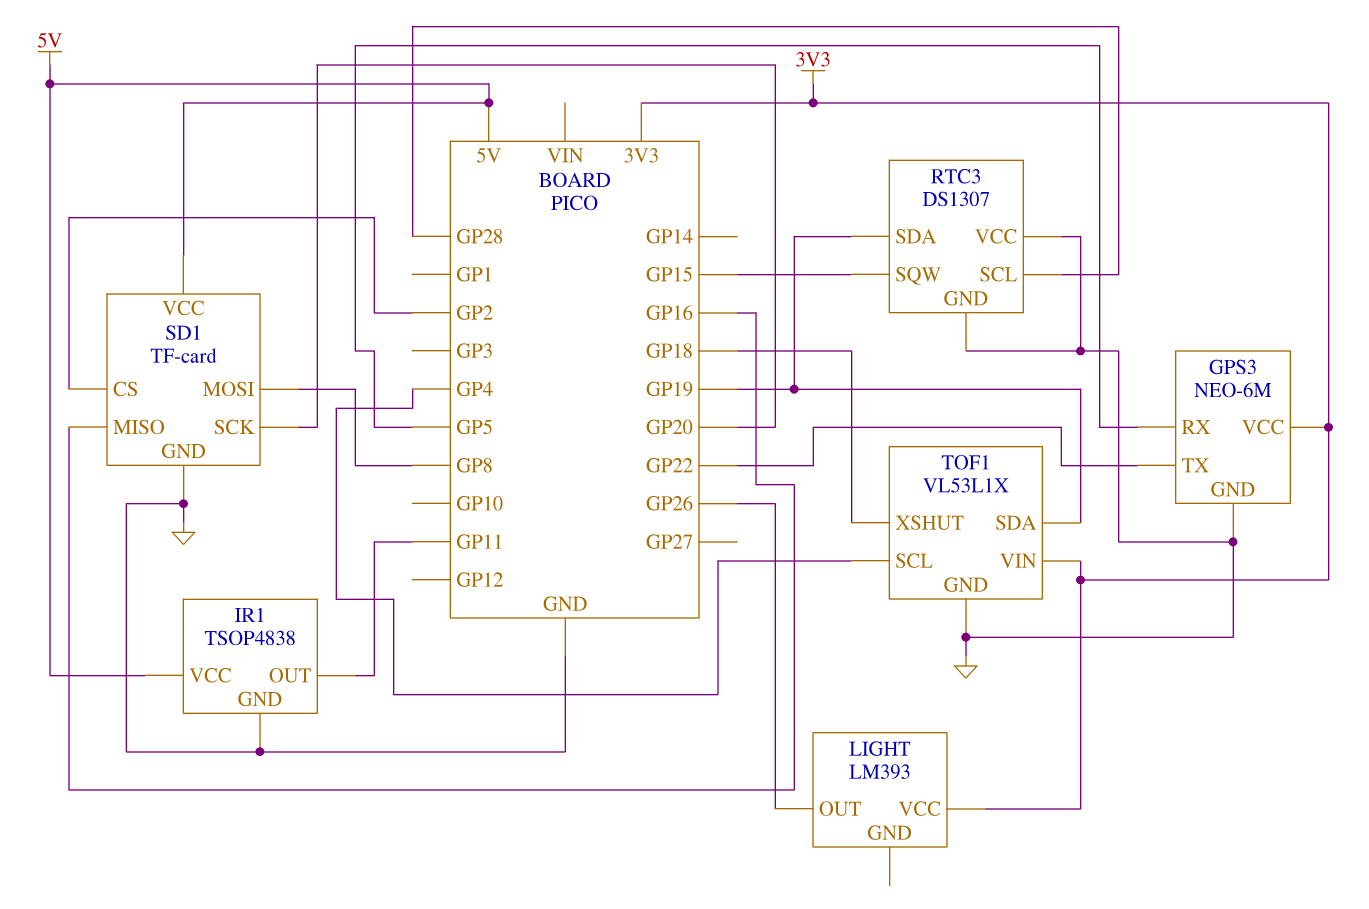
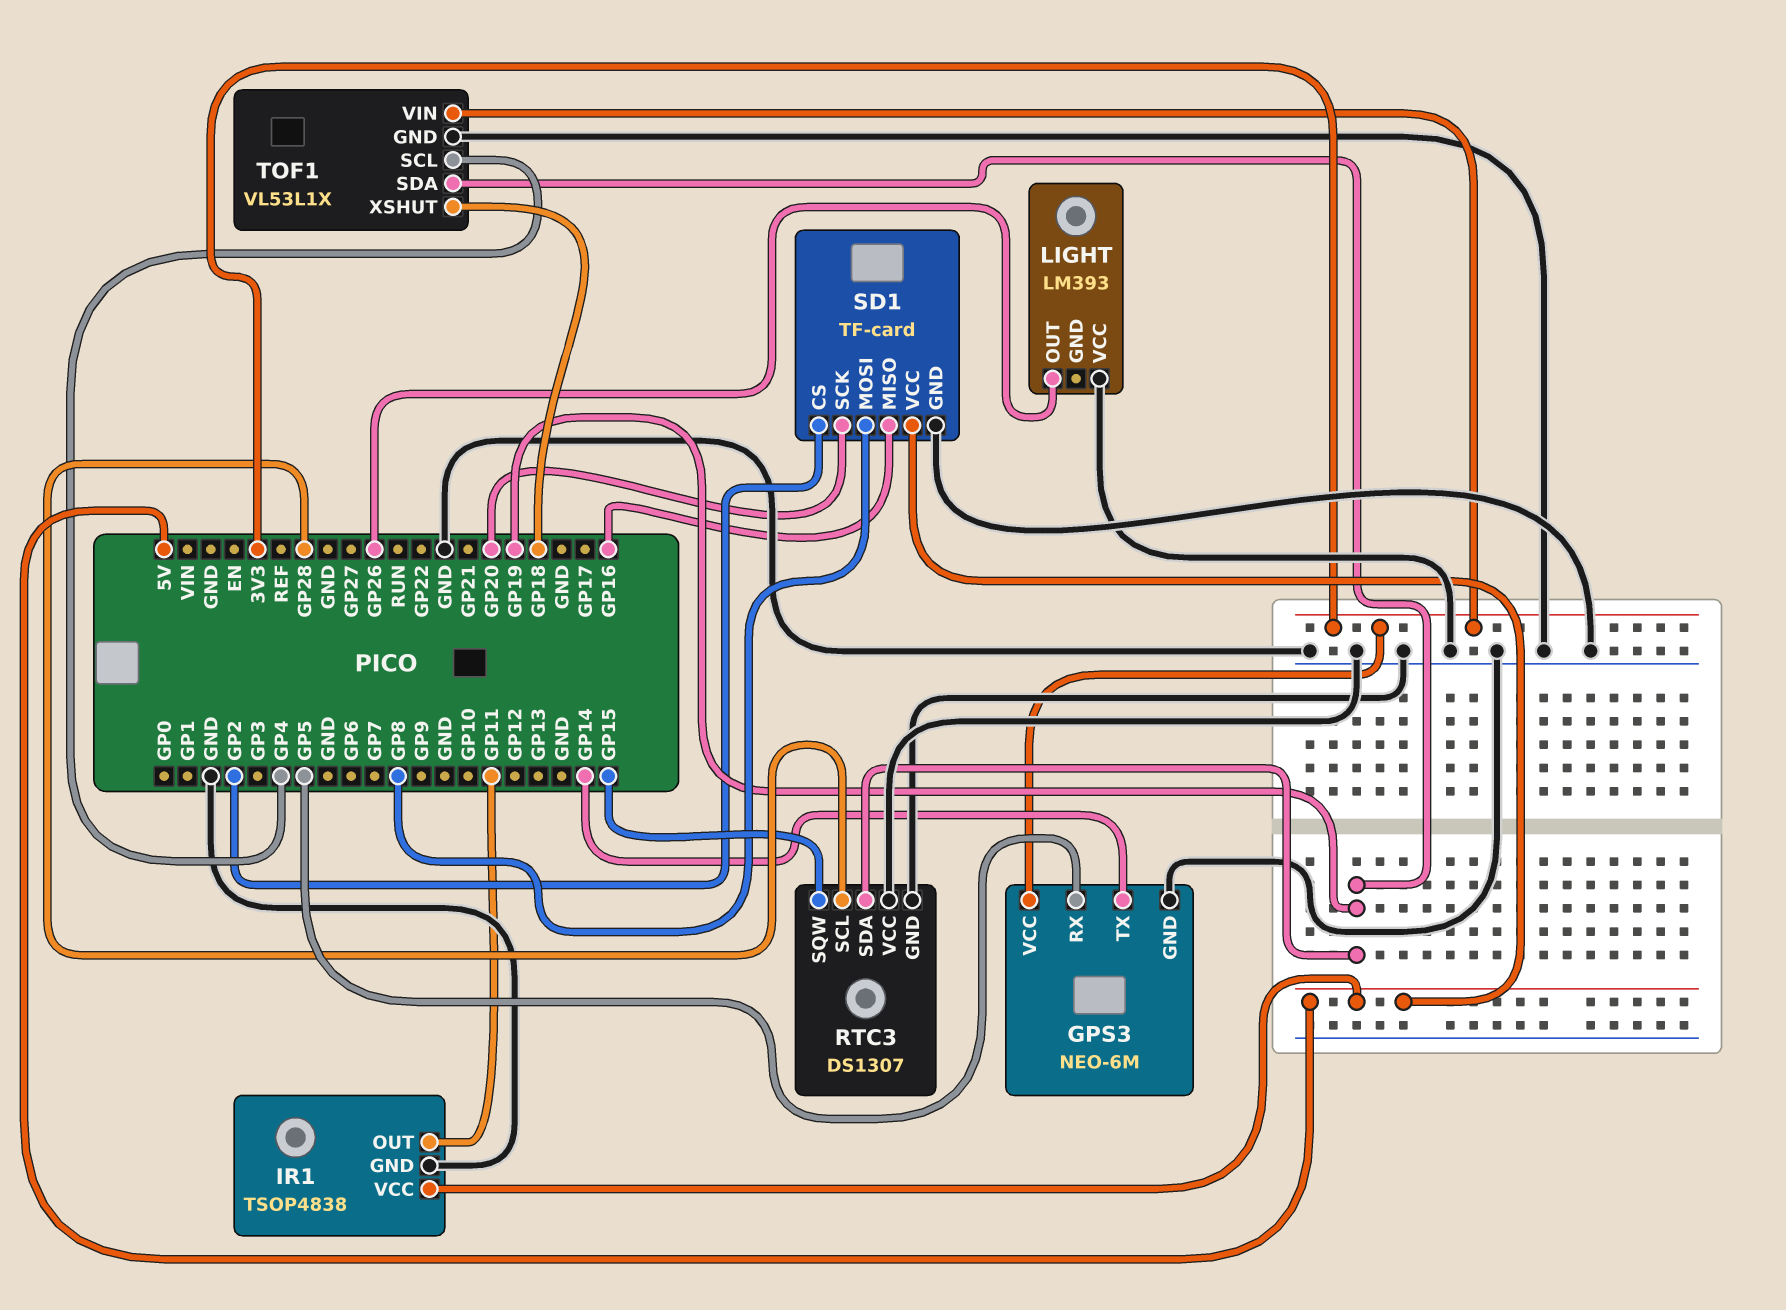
GPS3 pin TX: GP22 -> GP14
LIGHT pin VCC: 3V3 -> GND

